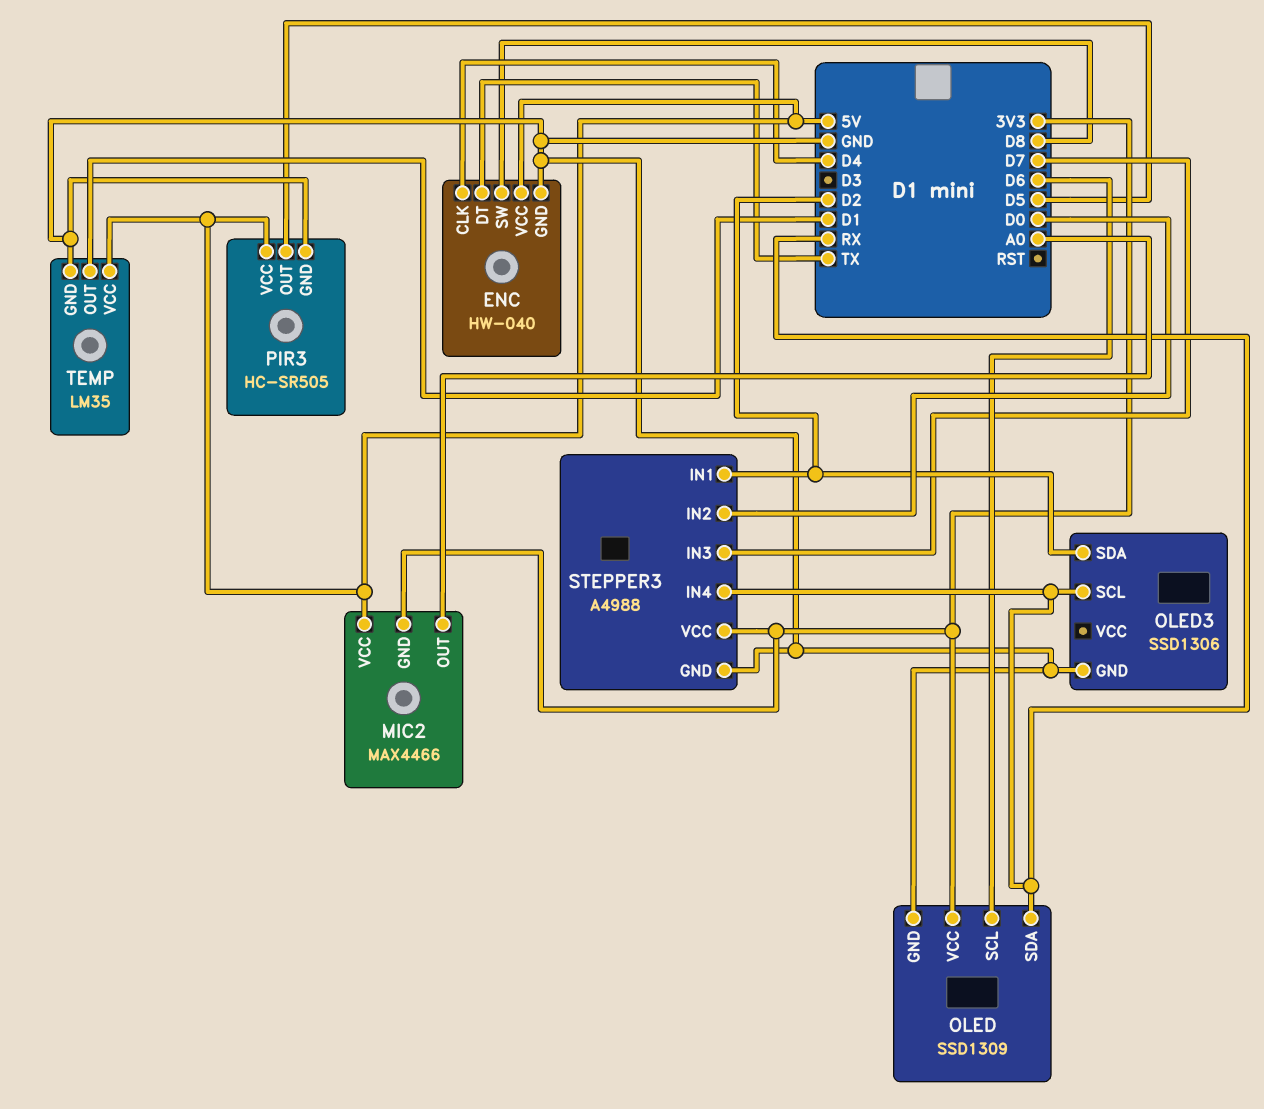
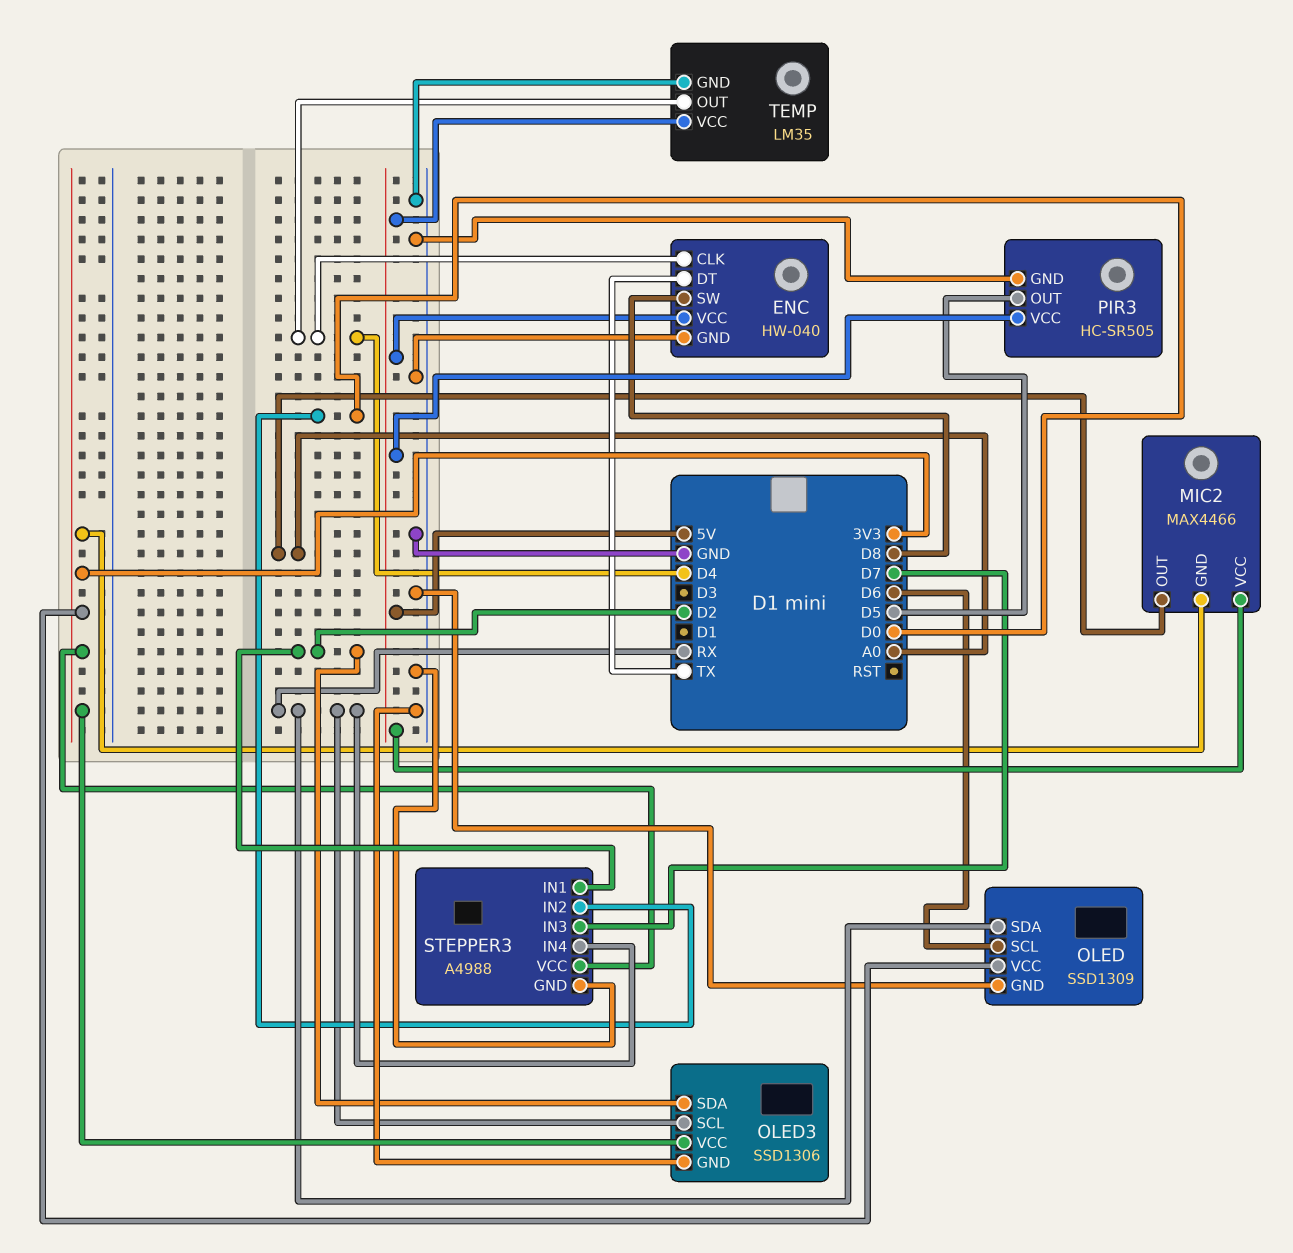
OLED3 pin VCC: none -> 3V3
TEMP pin OUT: D1 -> D4

